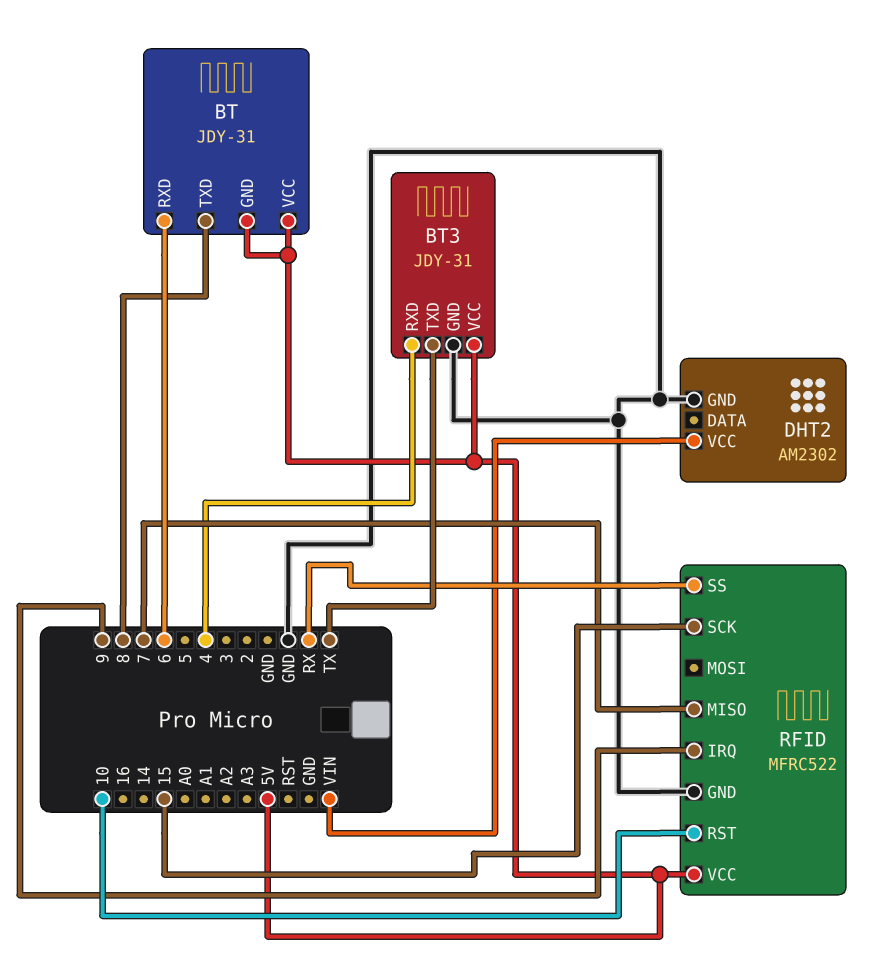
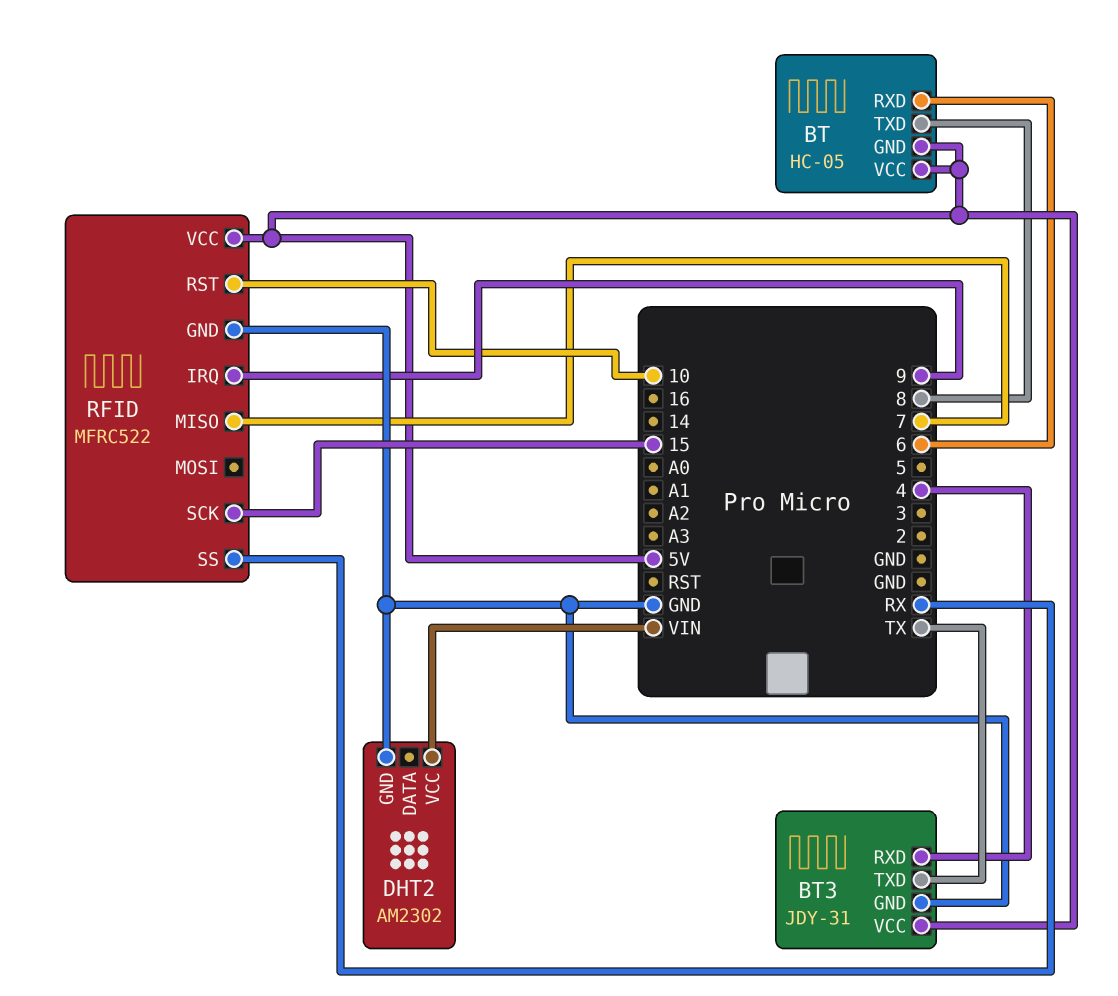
BT: JDY-31 -> HC-05

